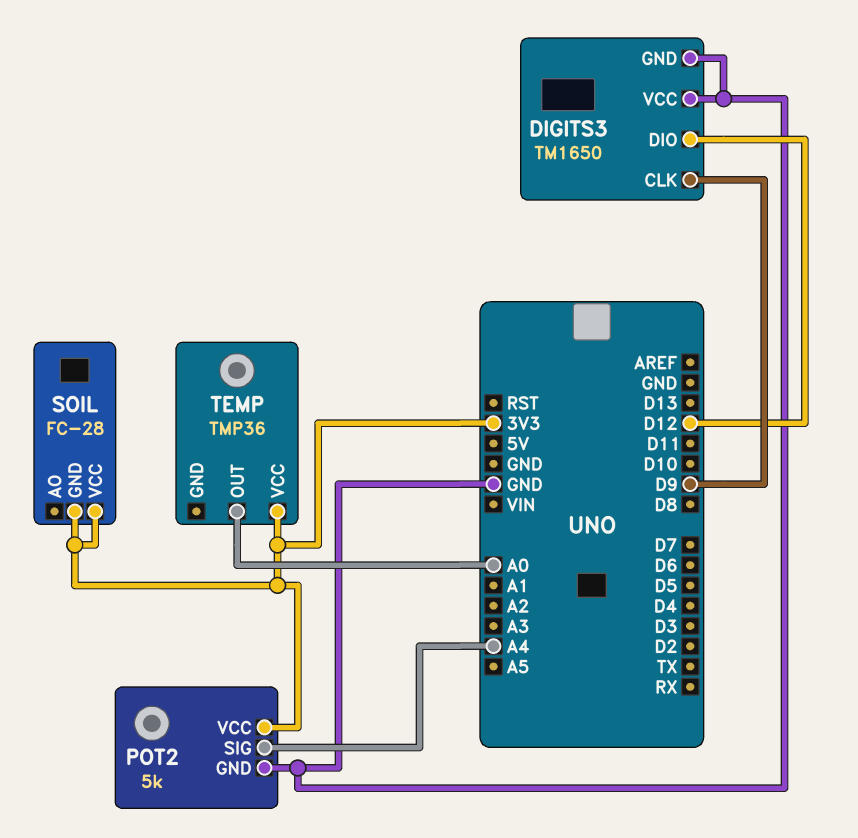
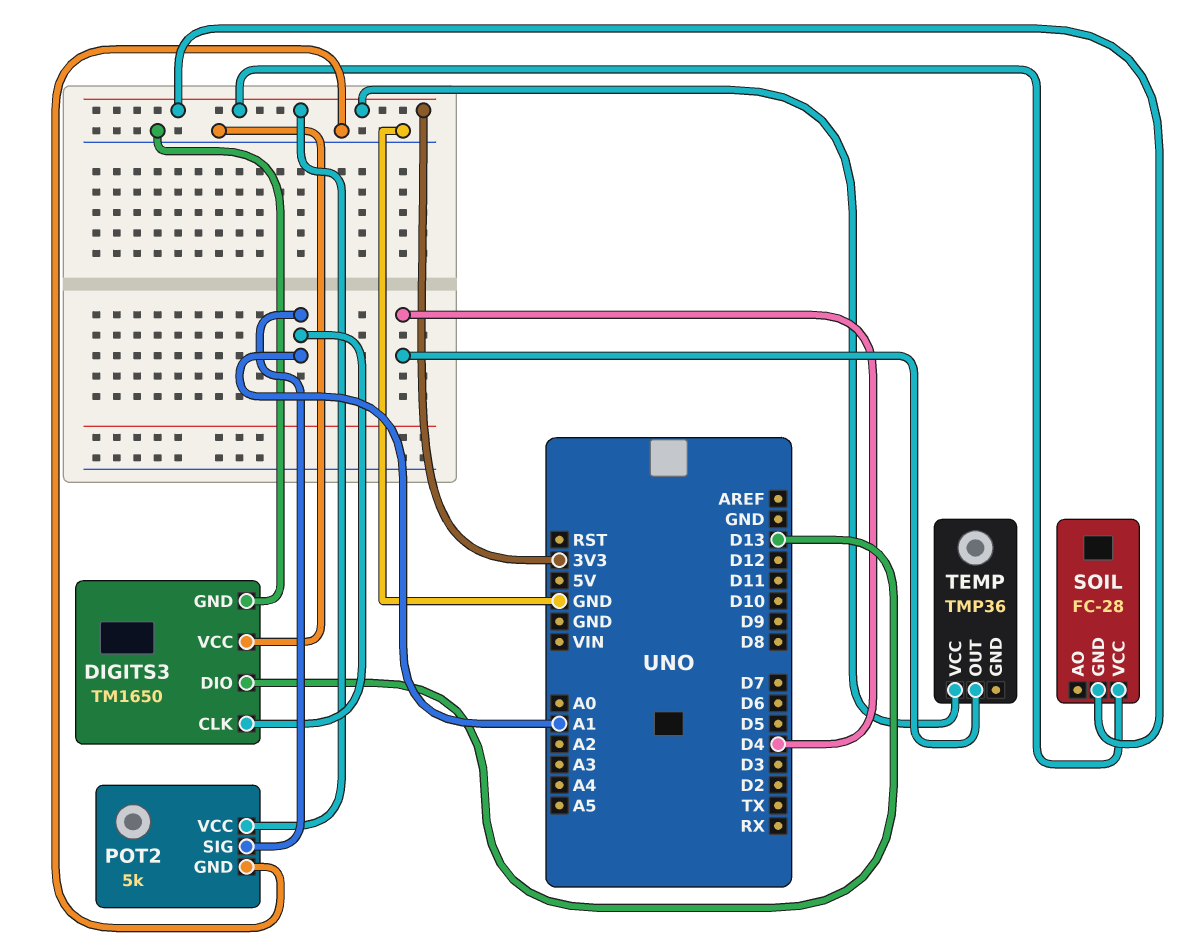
DIGITS3 pin CLK: D9 -> A1
DIGITS3 pin DIO: D12 -> D13
POT2 pin SIG: A4 -> A1
TEMP pin OUT: A0 -> D4

